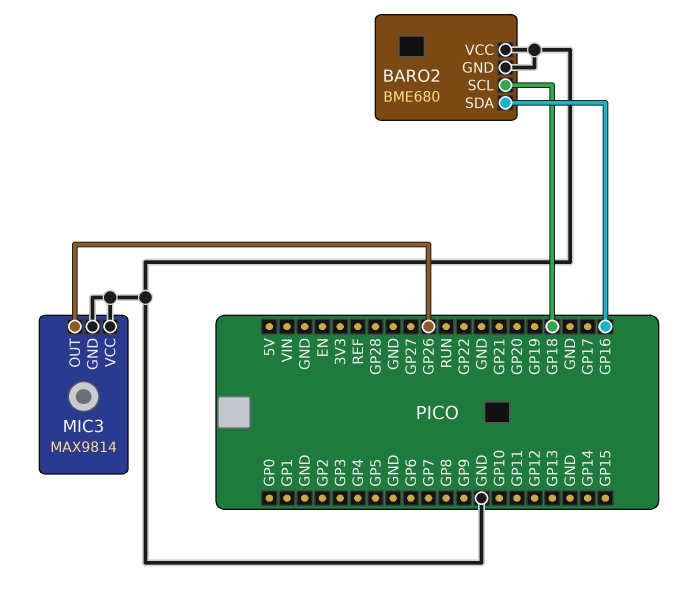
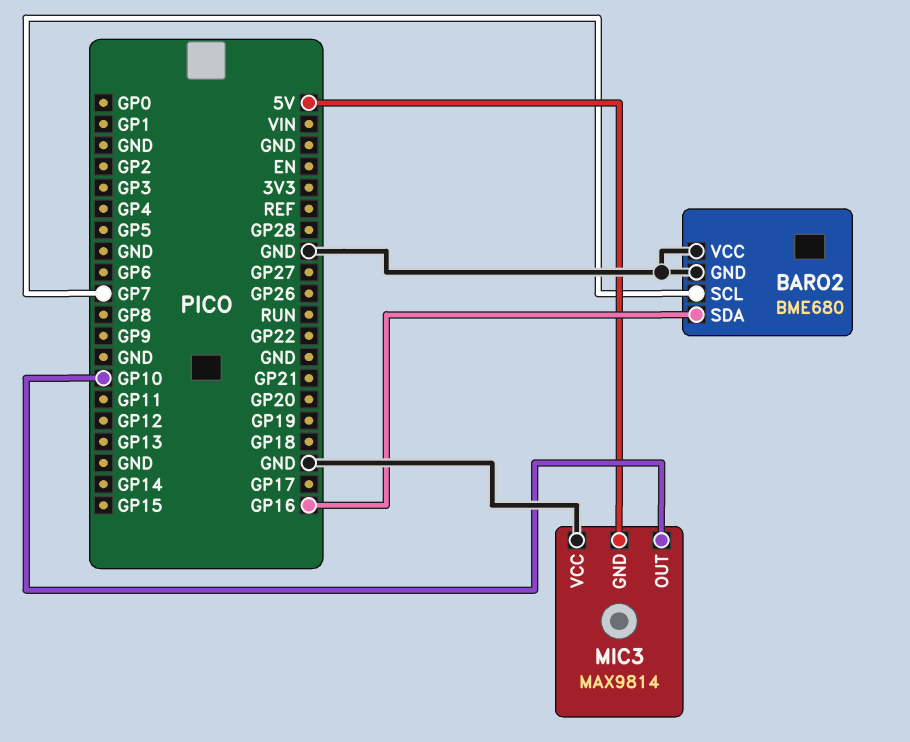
BARO2 pin SCL: GP18 -> GP7
MIC3 pin GND: GND -> 5V
MIC3 pin OUT: GP26 -> GP10

